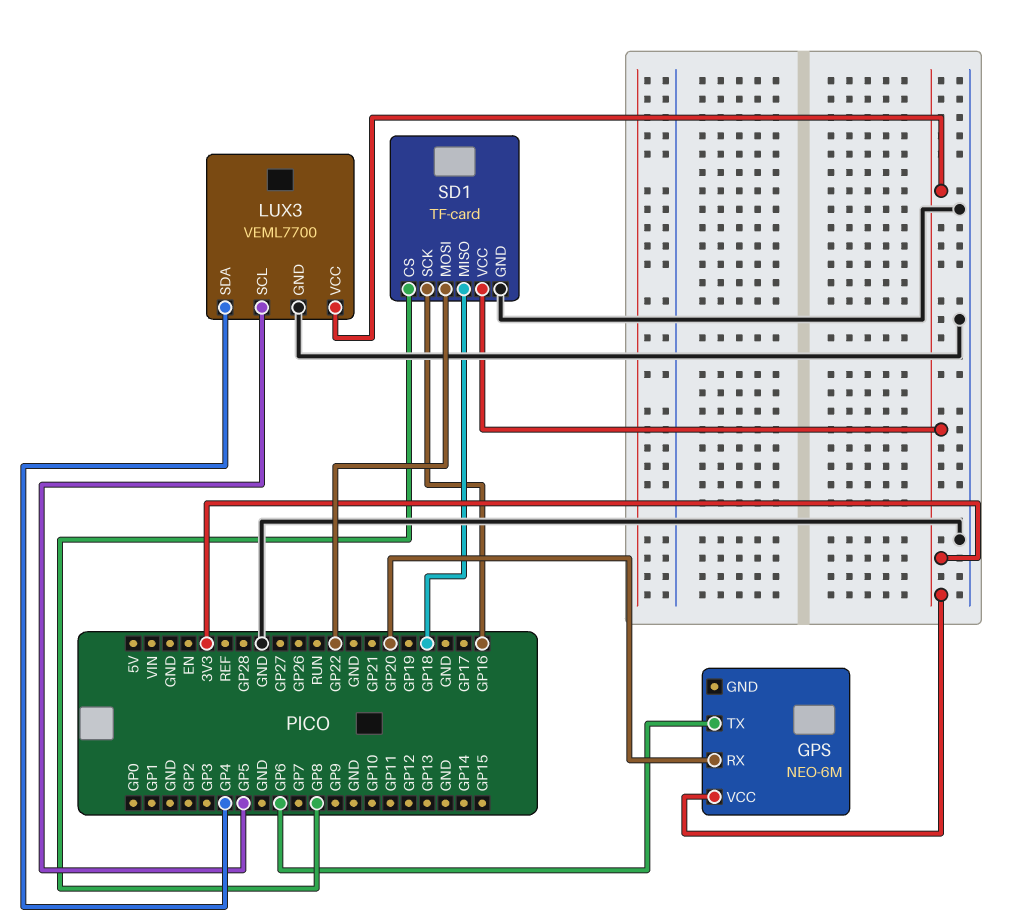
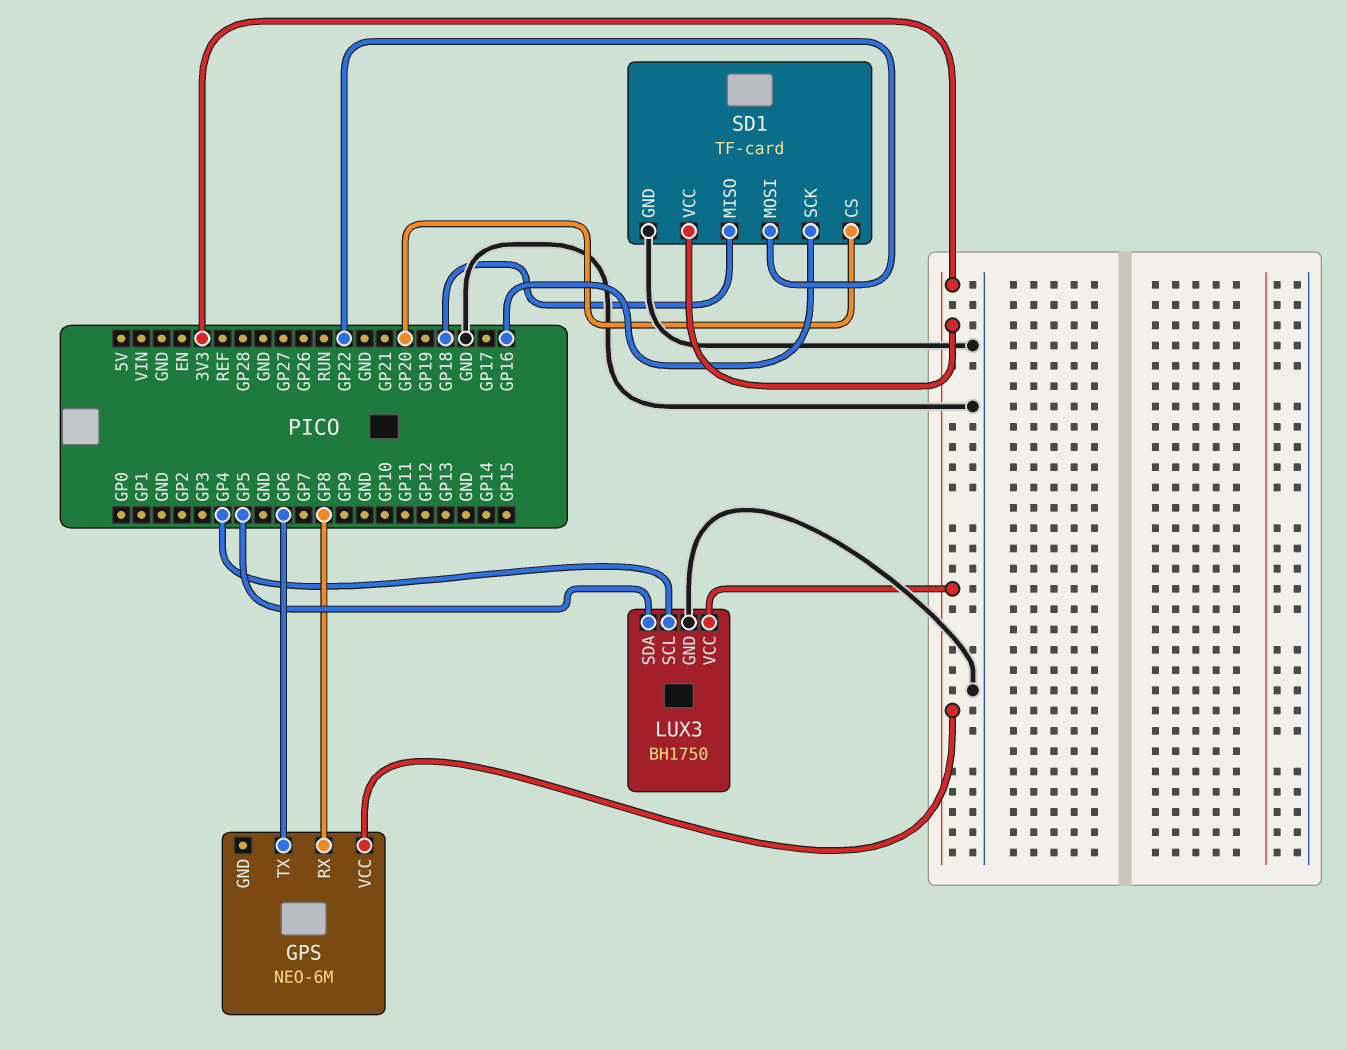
GPS pin RX: GP20 -> GP8
LUX3: VEML7700 -> BH1750
LUX3 pin SCL: GP5 -> GP4
LUX3 pin SDA: GP4 -> GP5
SD1 pin CS: GP8 -> GP20

